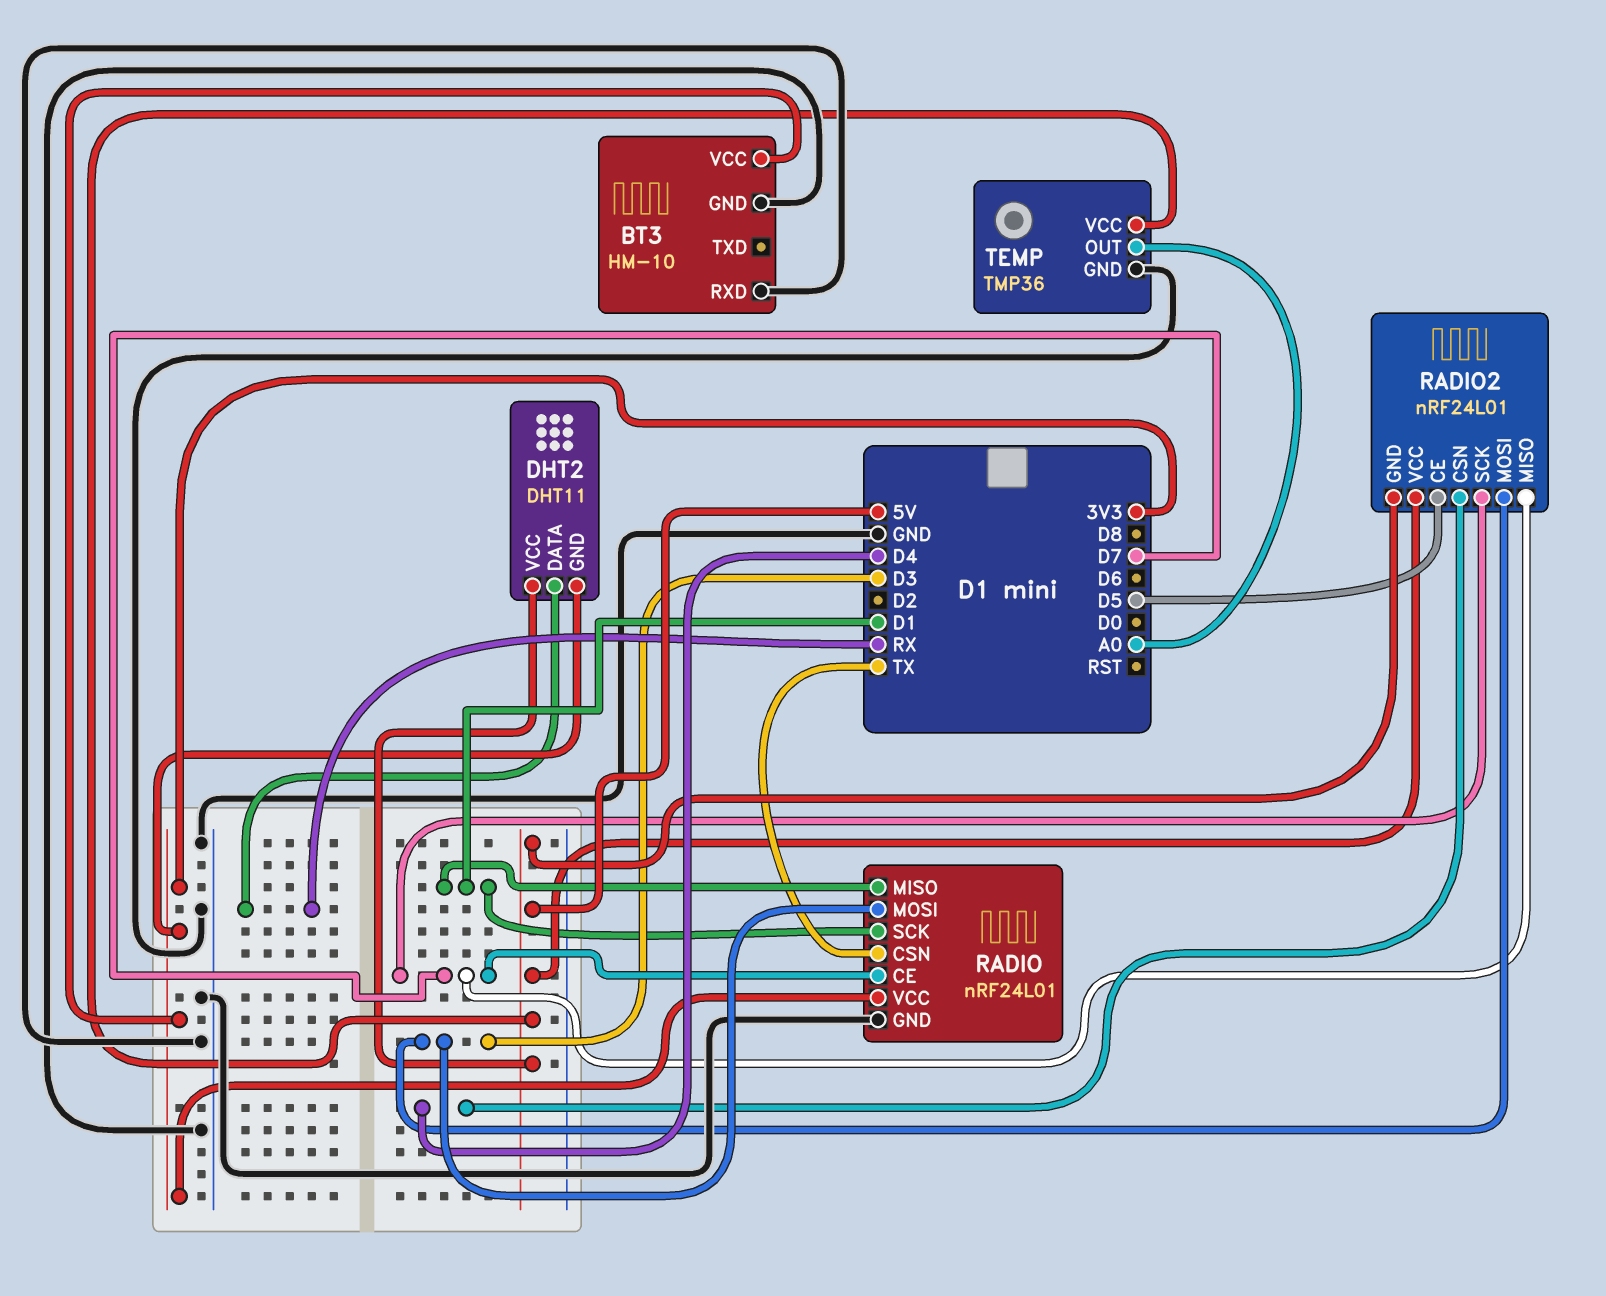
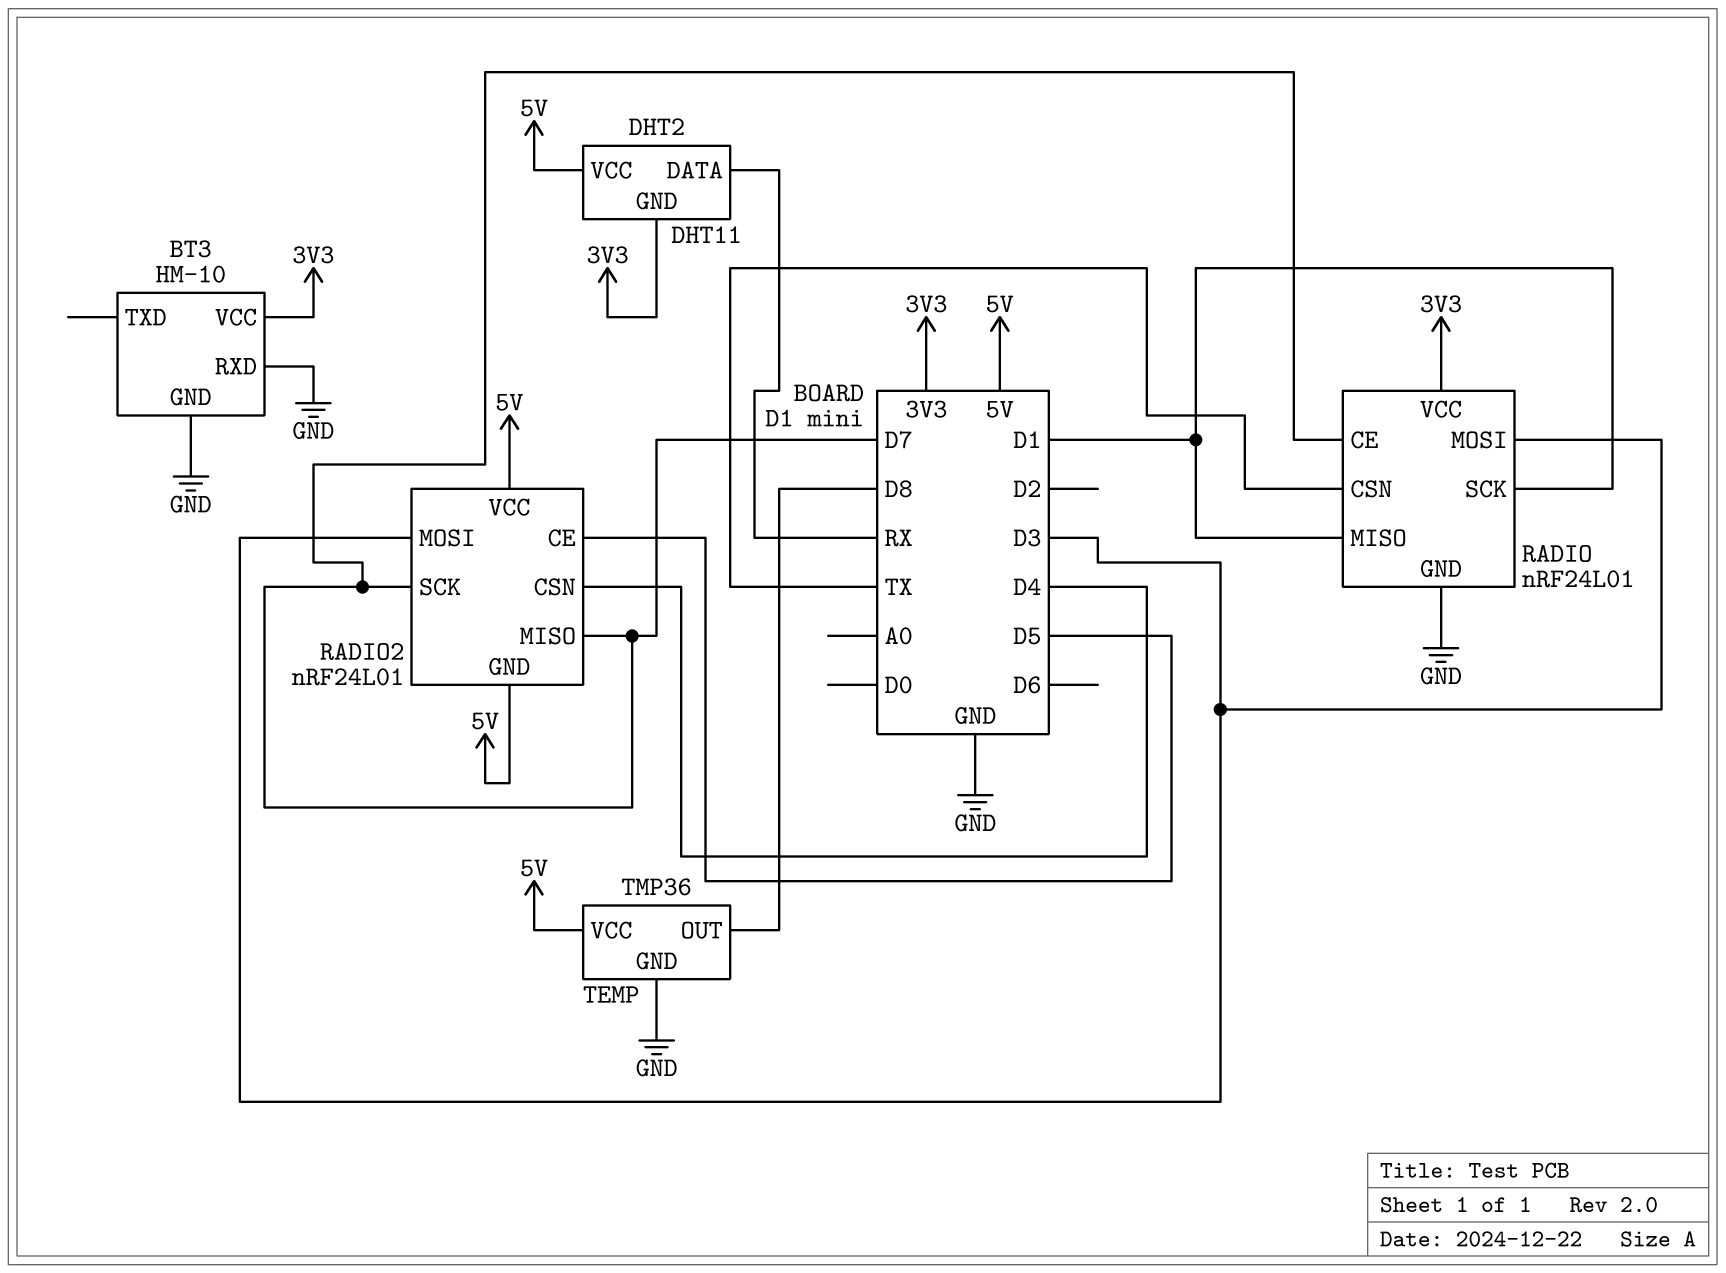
TEMP pin OUT: A0 -> D8

